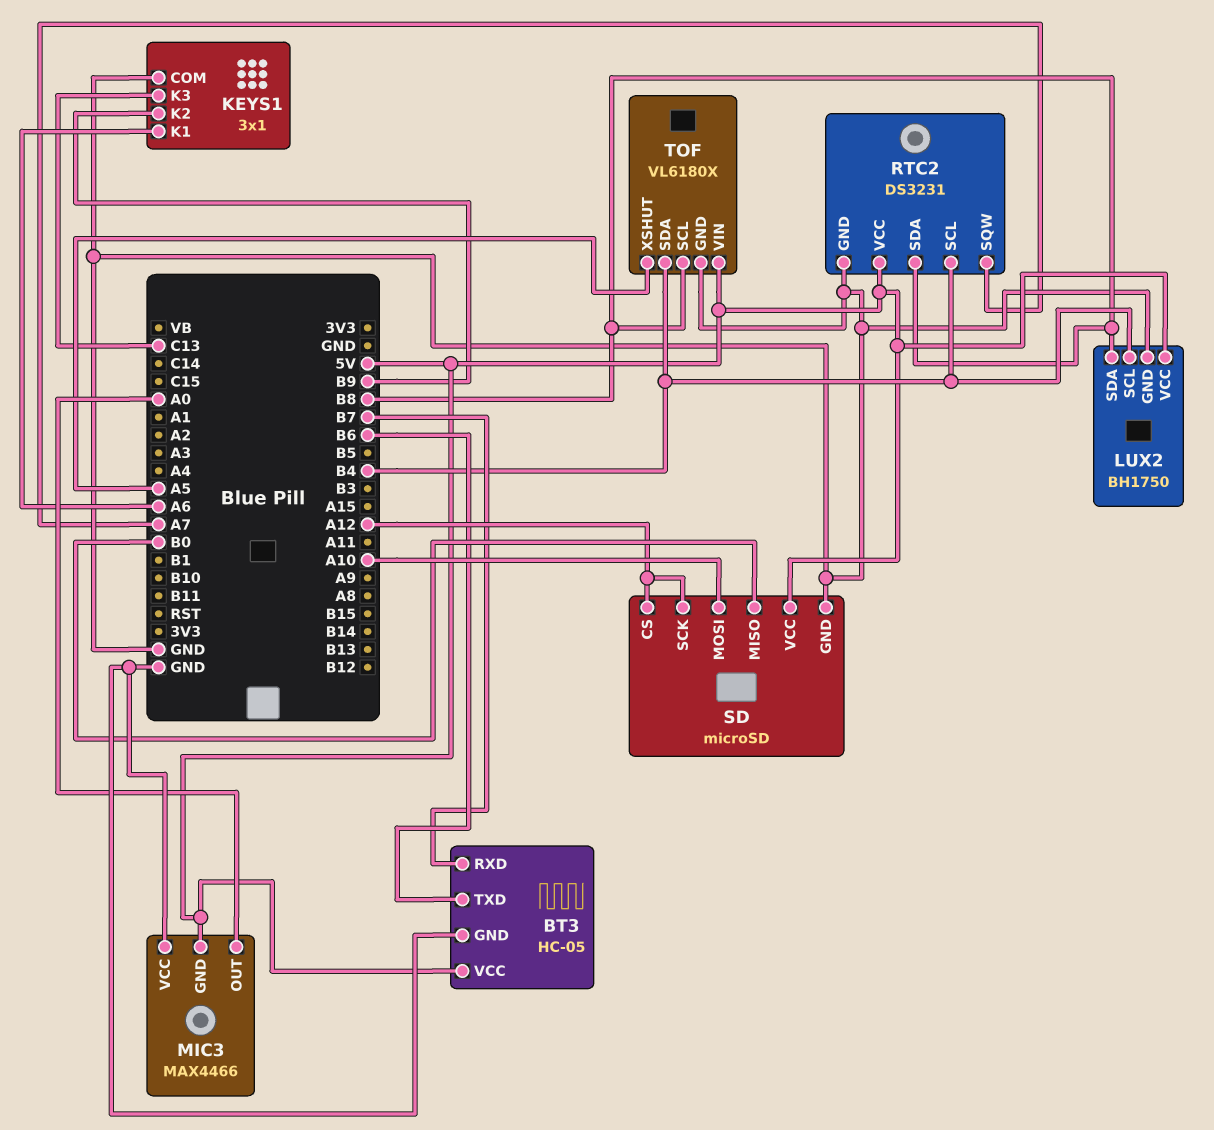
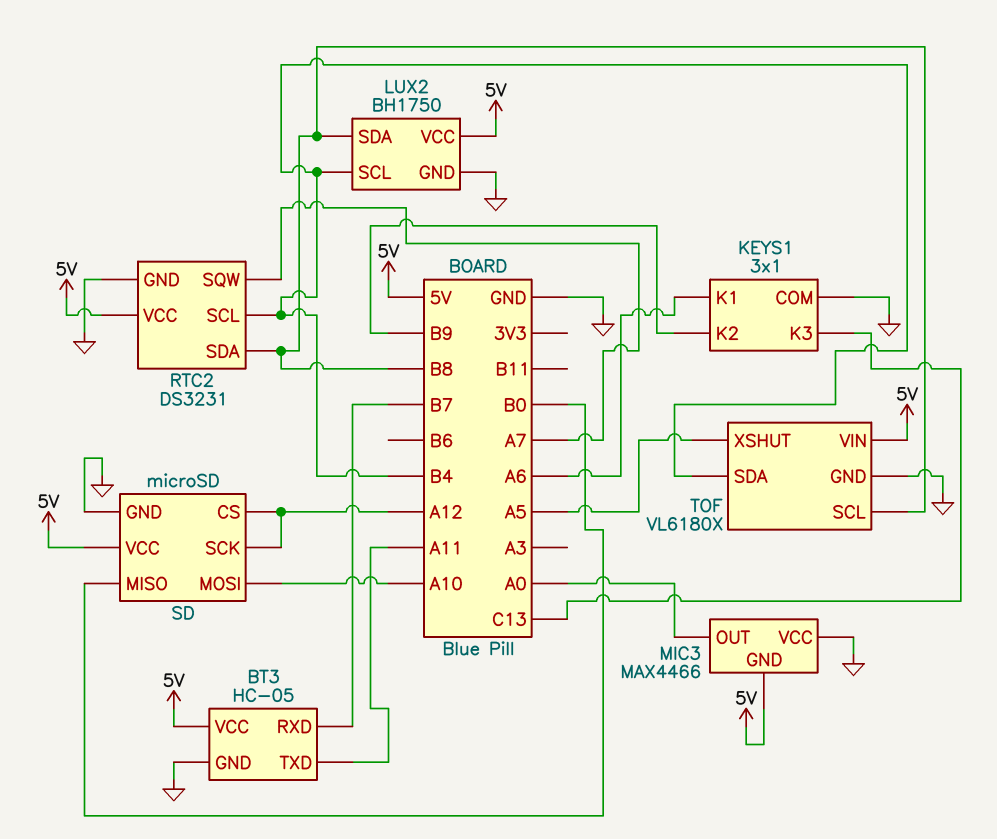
BT3 pin TXD: B6 -> A11

